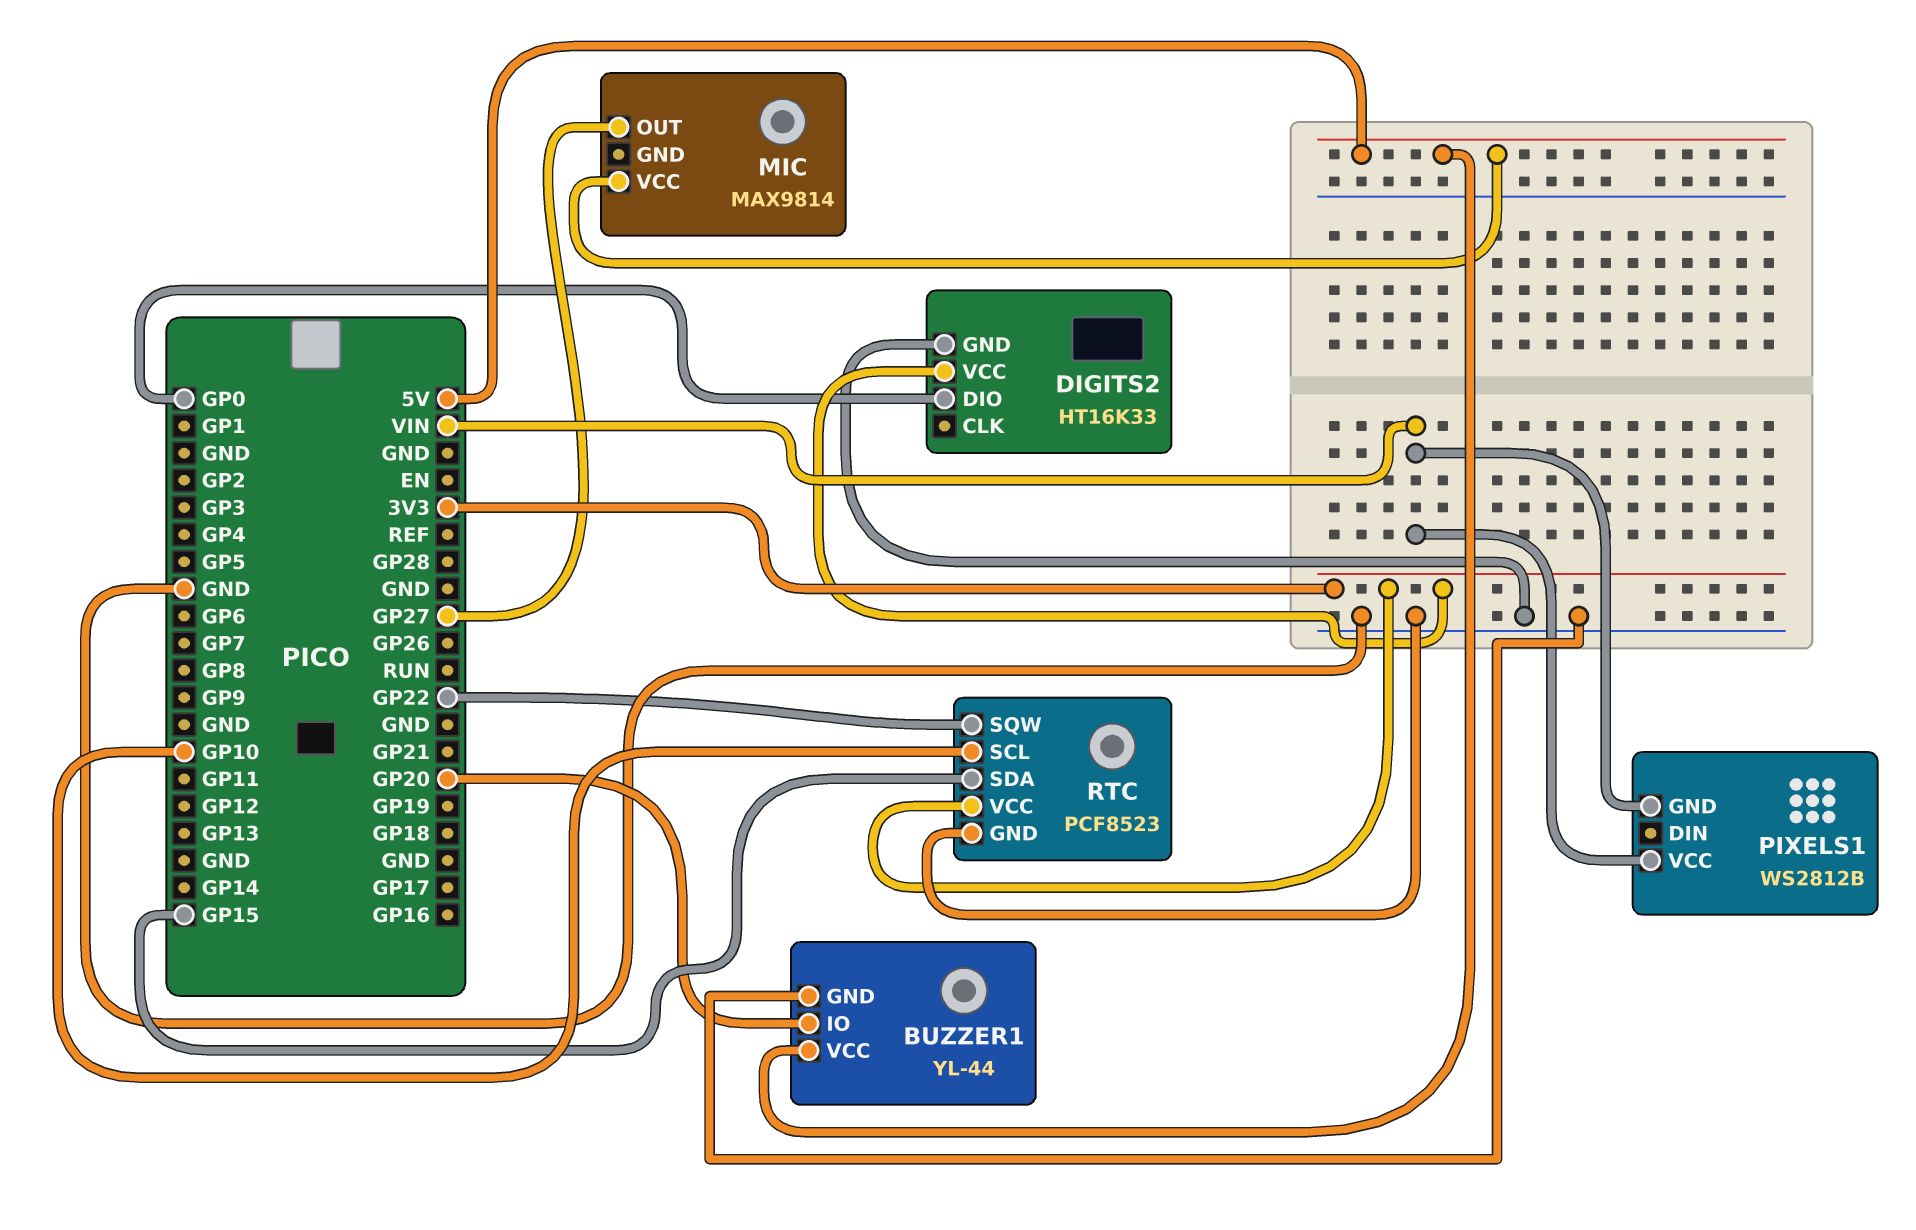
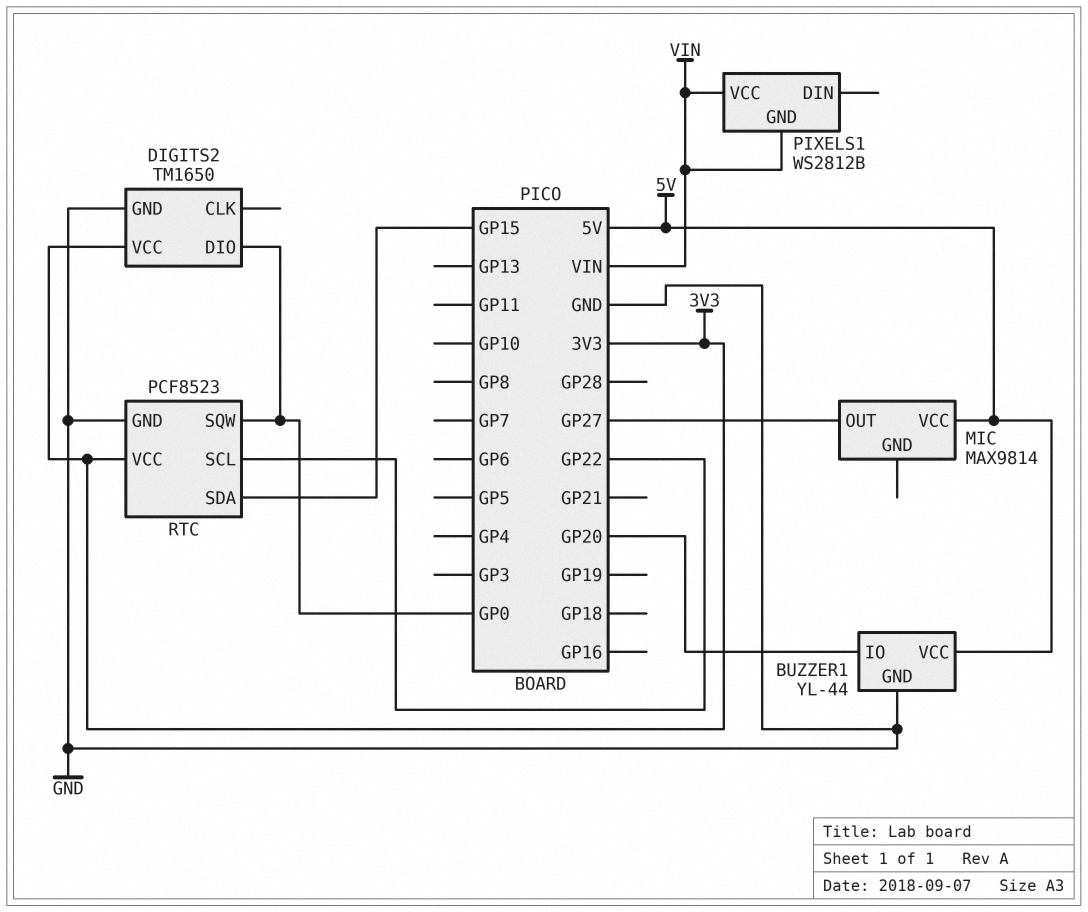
DIGITS2: HT16K33 -> TM1650
RTC pin SCL: GP10 -> GP22
RTC pin SQW: GP22 -> GP0

